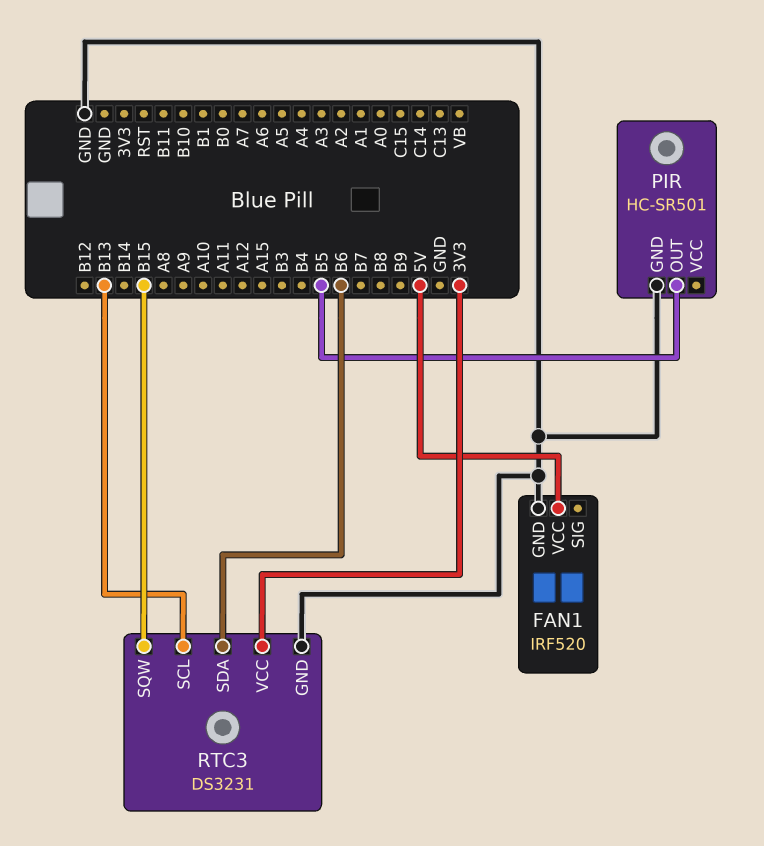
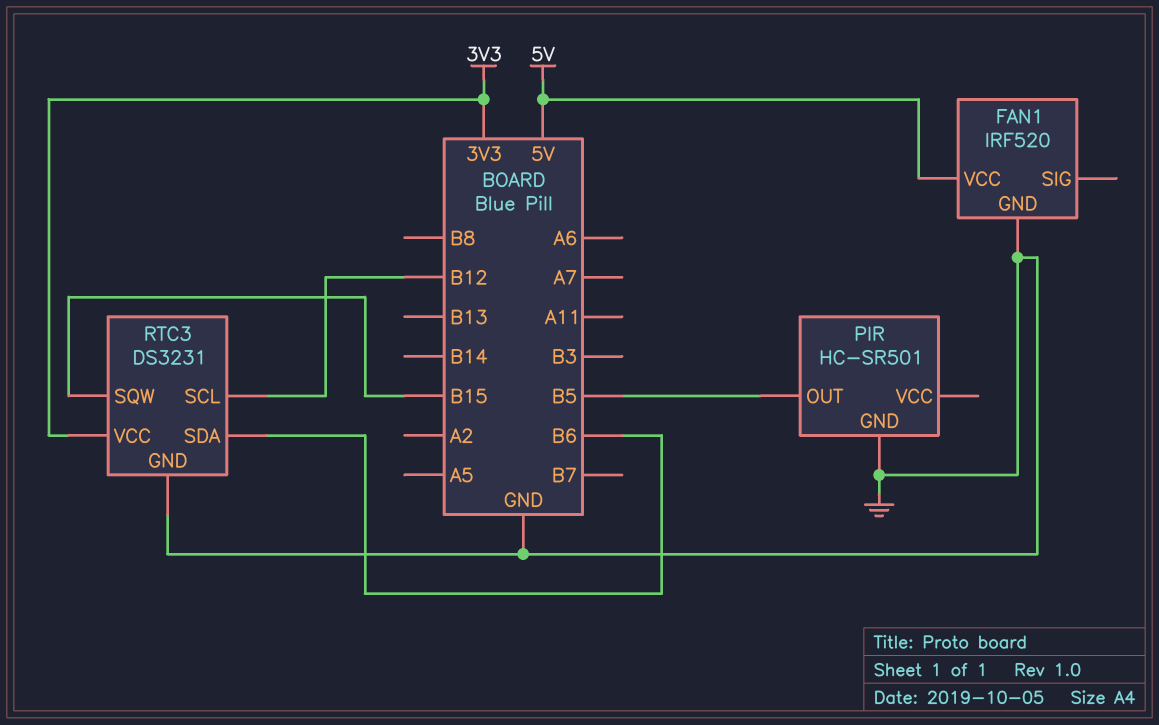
RTC3 pin SCL: B13 -> B12

